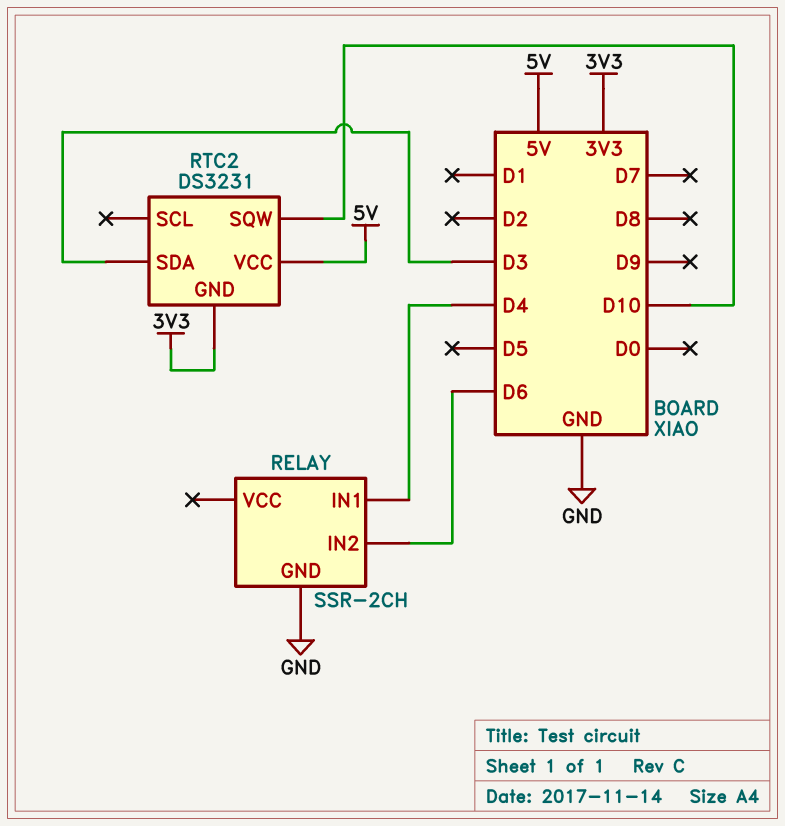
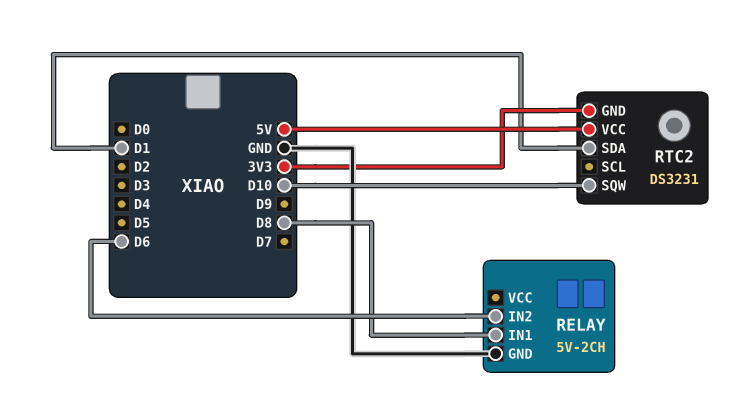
RELAY: SSR-2CH -> 5V-2CH
RELAY pin IN1: D4 -> D8
RTC2 pin SDA: D3 -> D1

